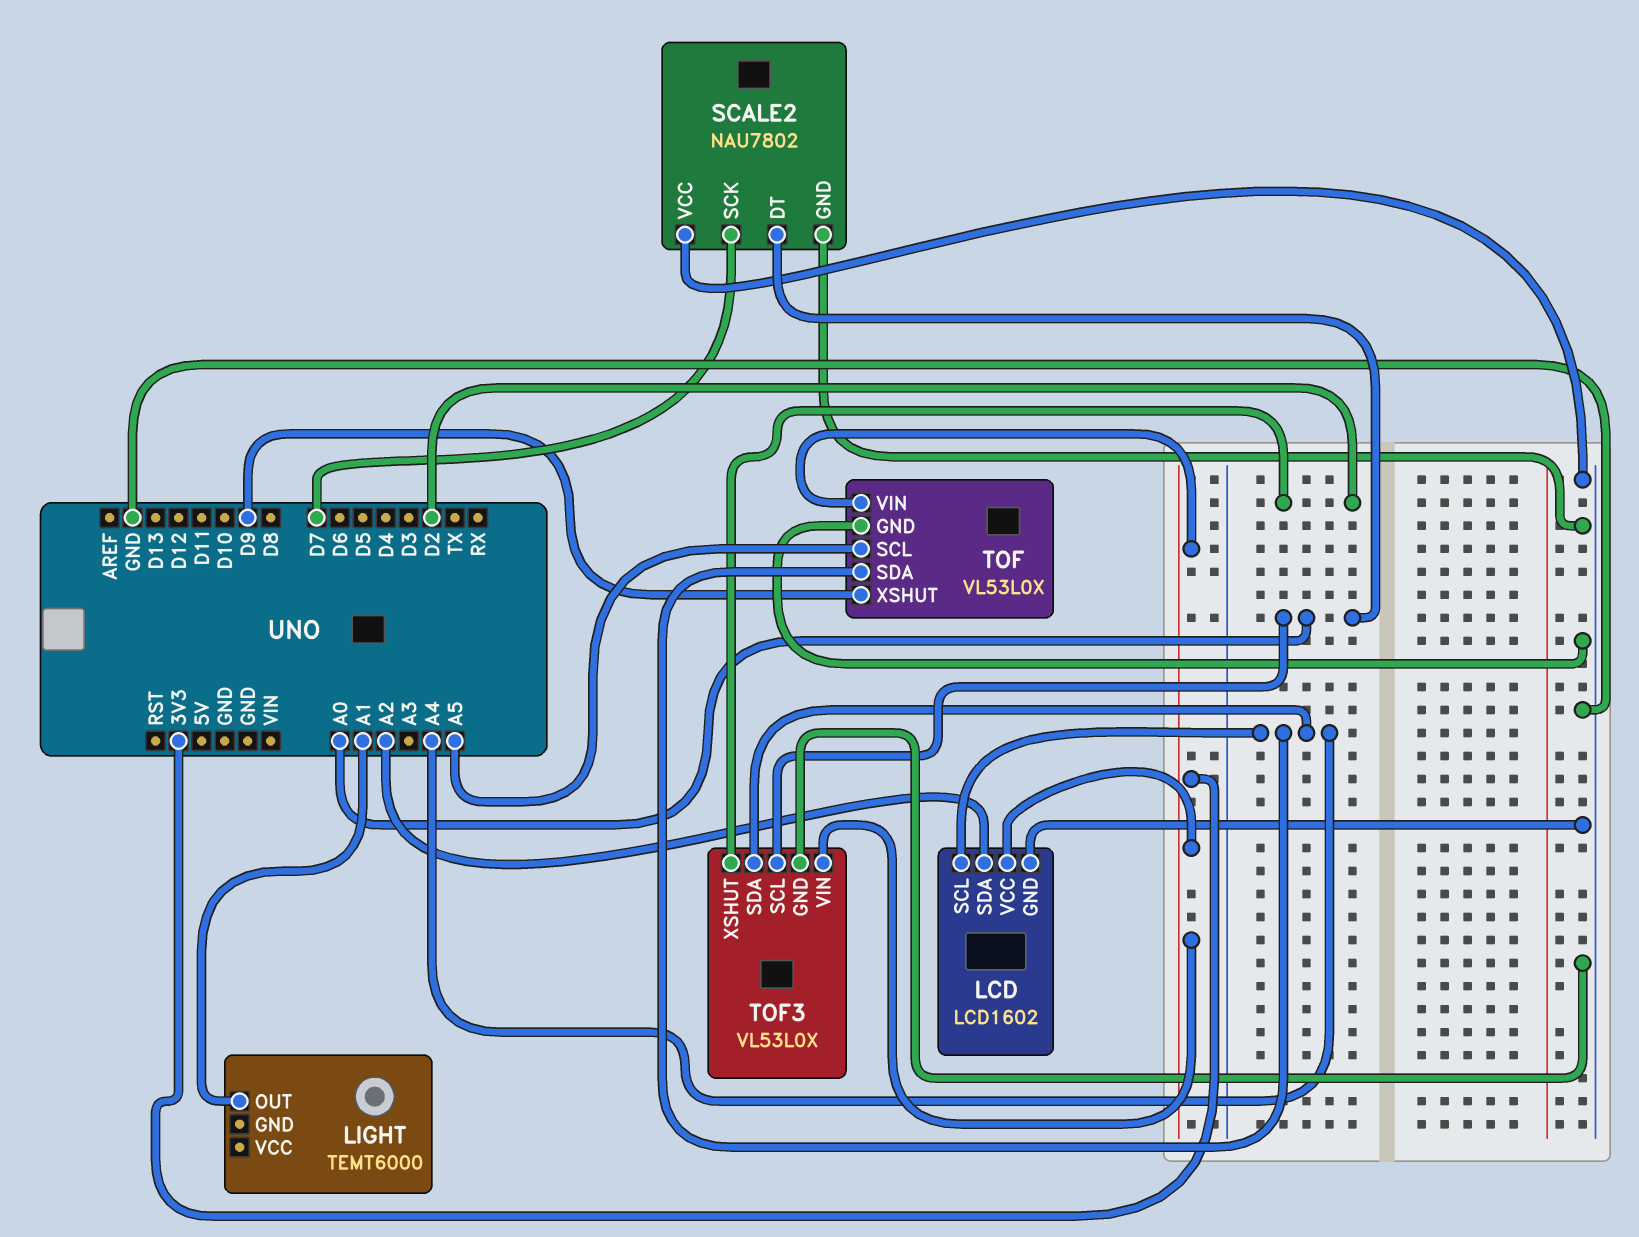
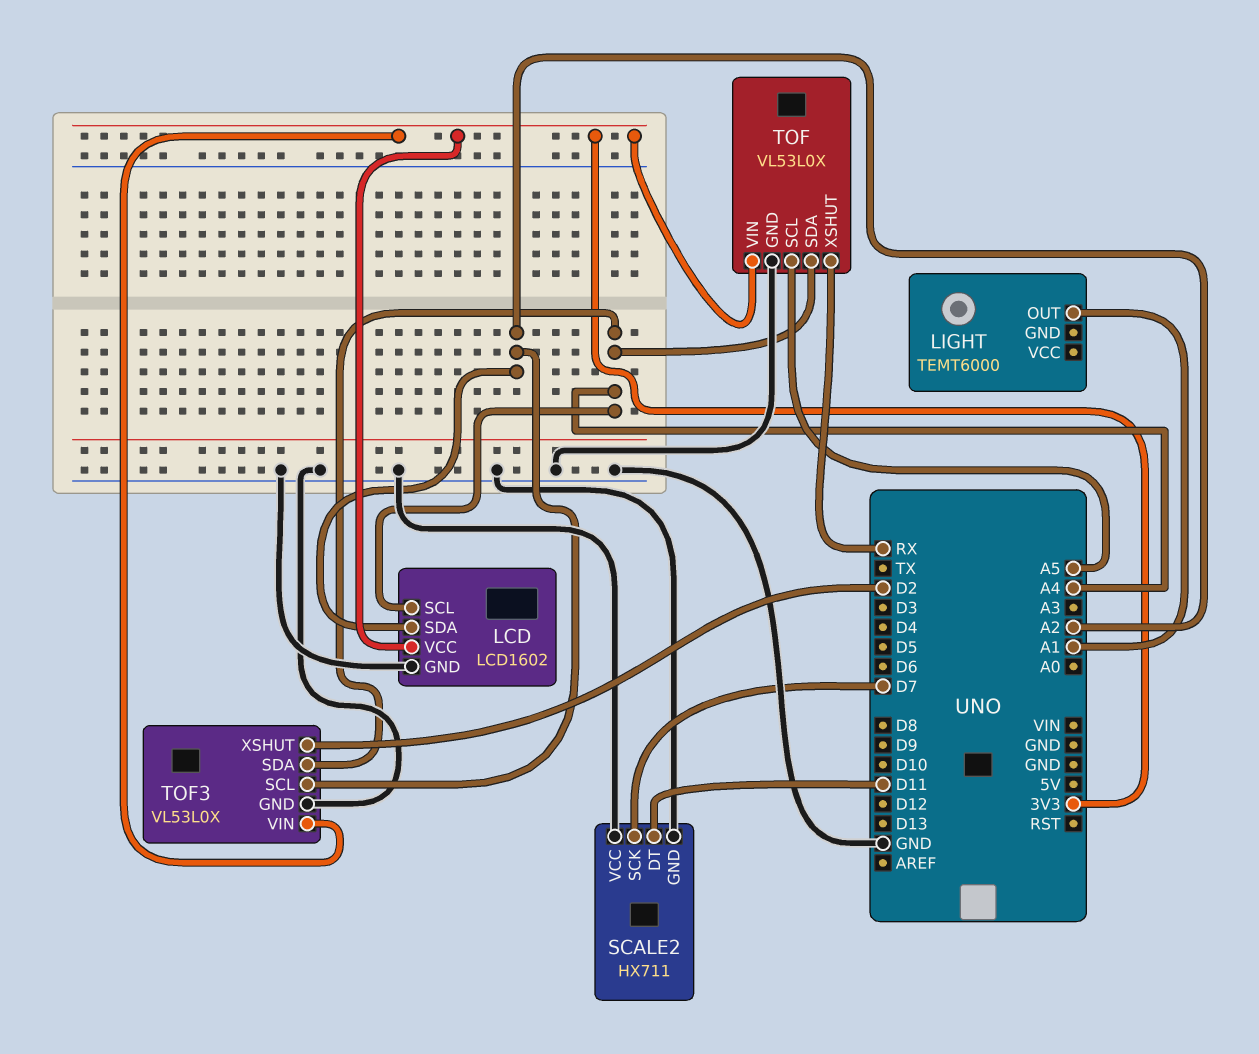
SCALE2: NAU7802 -> HX711
SCALE2 pin DT: A0 -> D11
TOF pin XSHUT: D9 -> RX
TOF3 pin SCL: A0 -> A2

